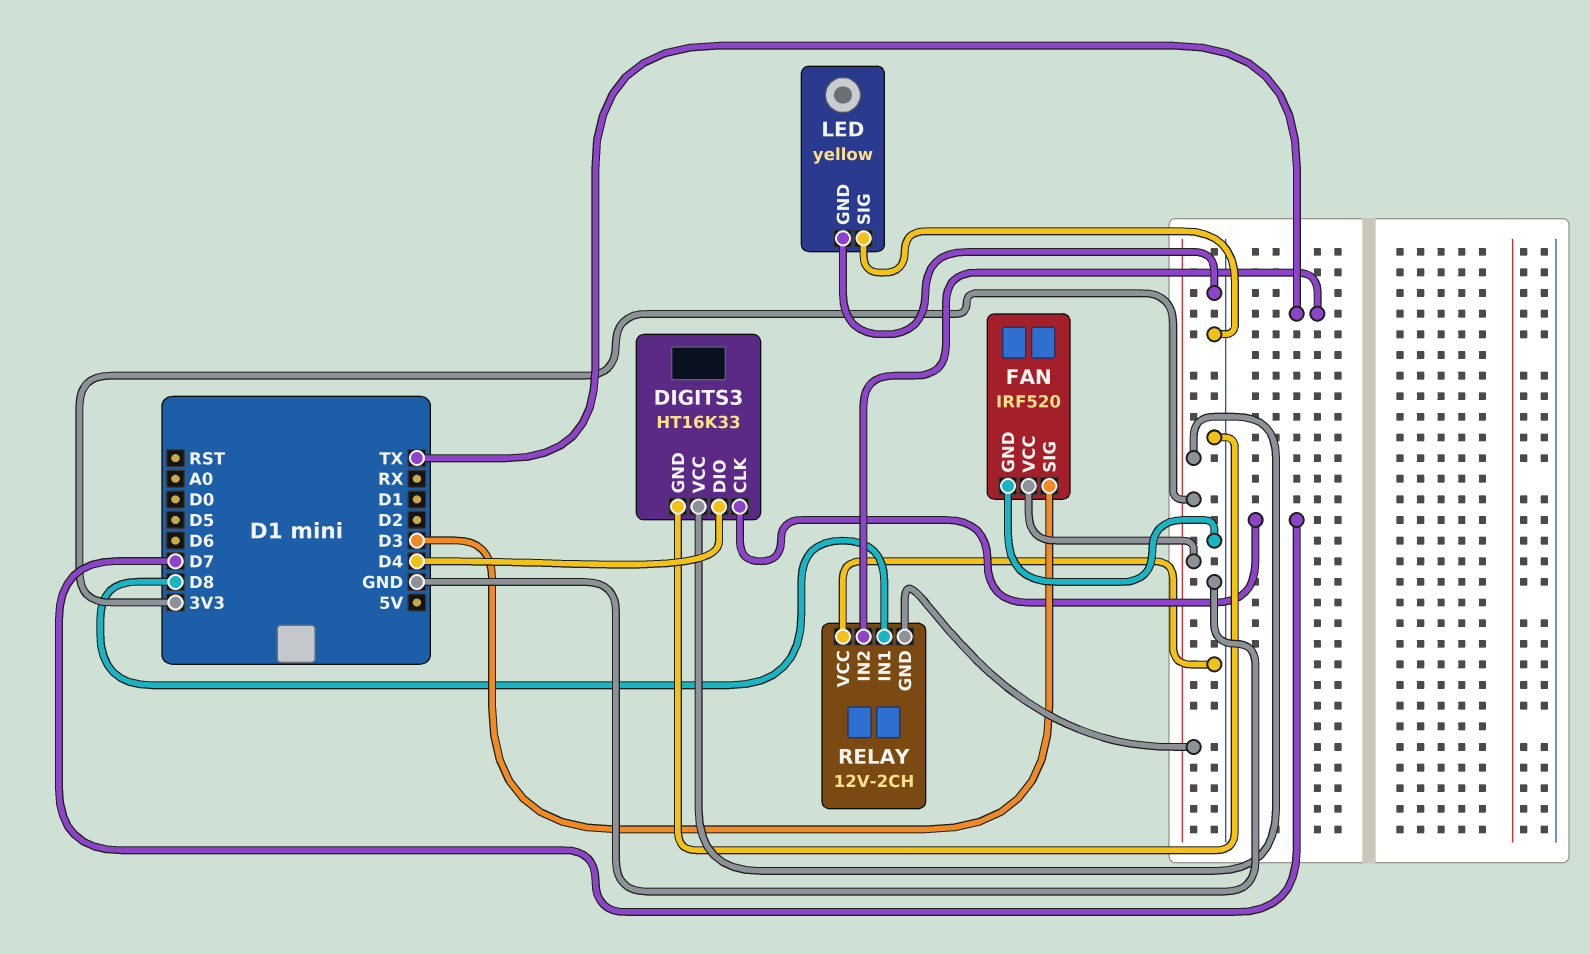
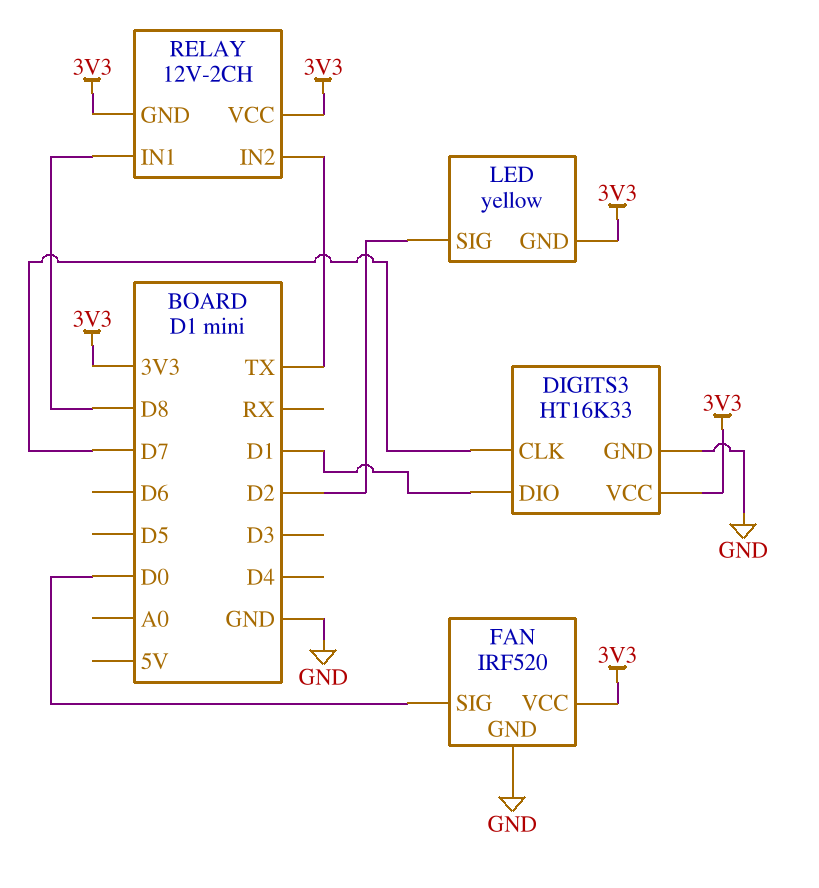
DIGITS3 pin DIO: D4 -> D1
FAN pin SIG: D3 -> D0
LED pin GND: GND -> 3V3
LED pin SIG: GND -> D2
RELAY pin VCC: GND -> 3V3

